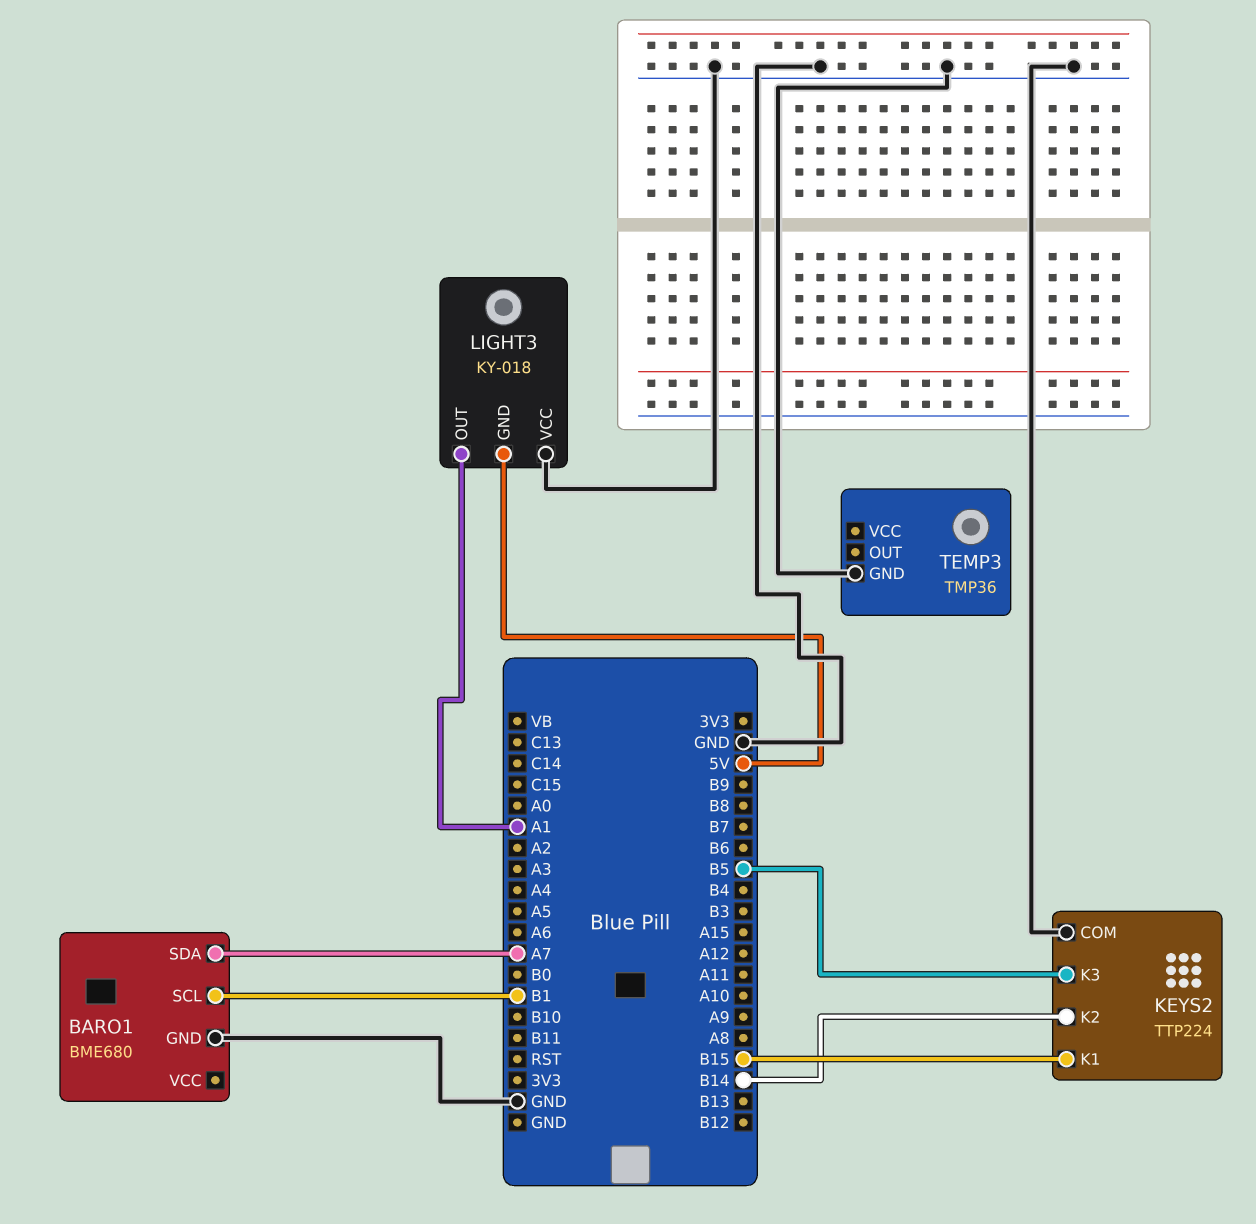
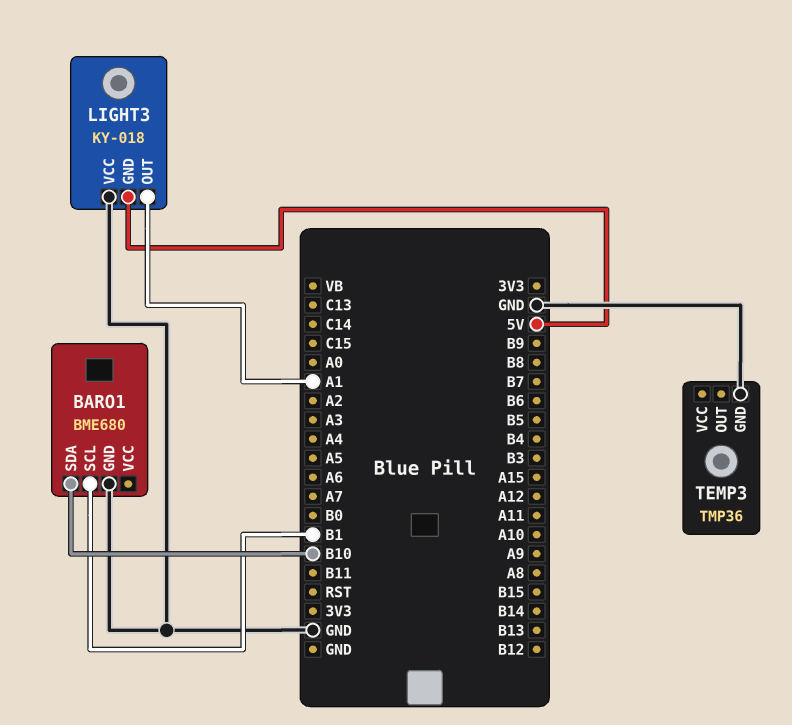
BARO1 pin SDA: A7 -> B10
KEYS2: TTP224 -> none
KEYS2 pin COM: GND -> none
KEYS2 pin K1: B15 -> none
KEYS2 pin K2: B14 -> none
KEYS2 pin K3: B5 -> none

